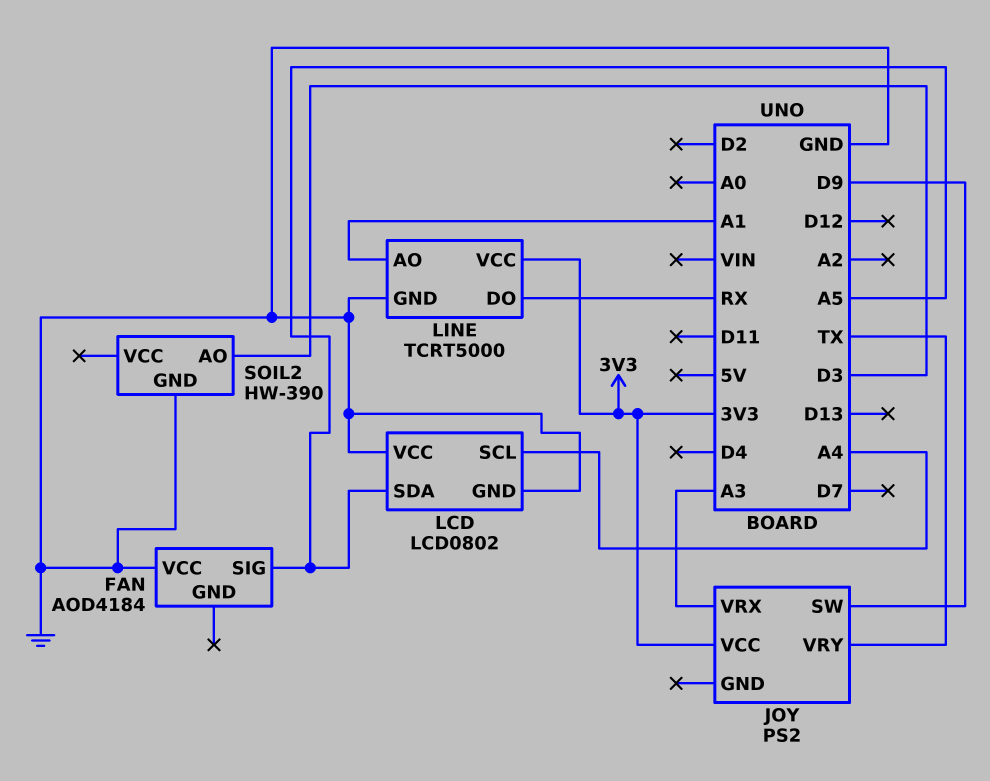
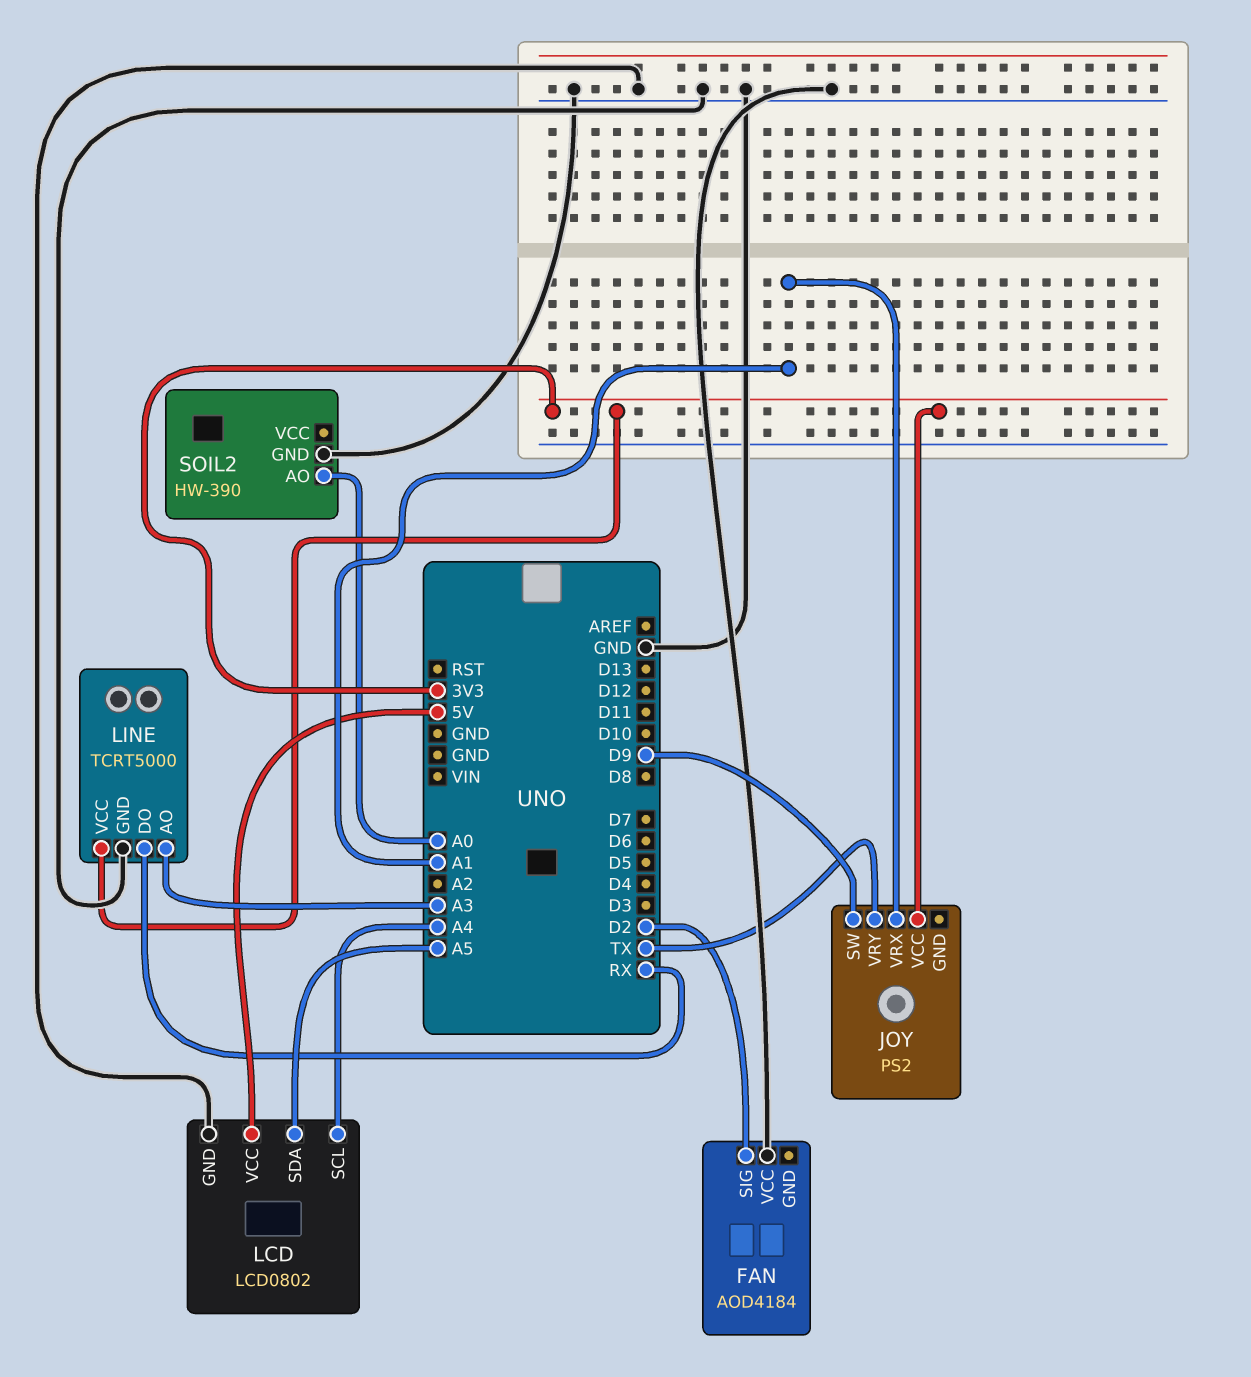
FAN pin SIG: A5 -> D2
JOY pin VRX: A3 -> A1
LCD pin VCC: GND -> 5V
LINE pin AO: A1 -> A3
SOIL2 pin AO: D3 -> A0

